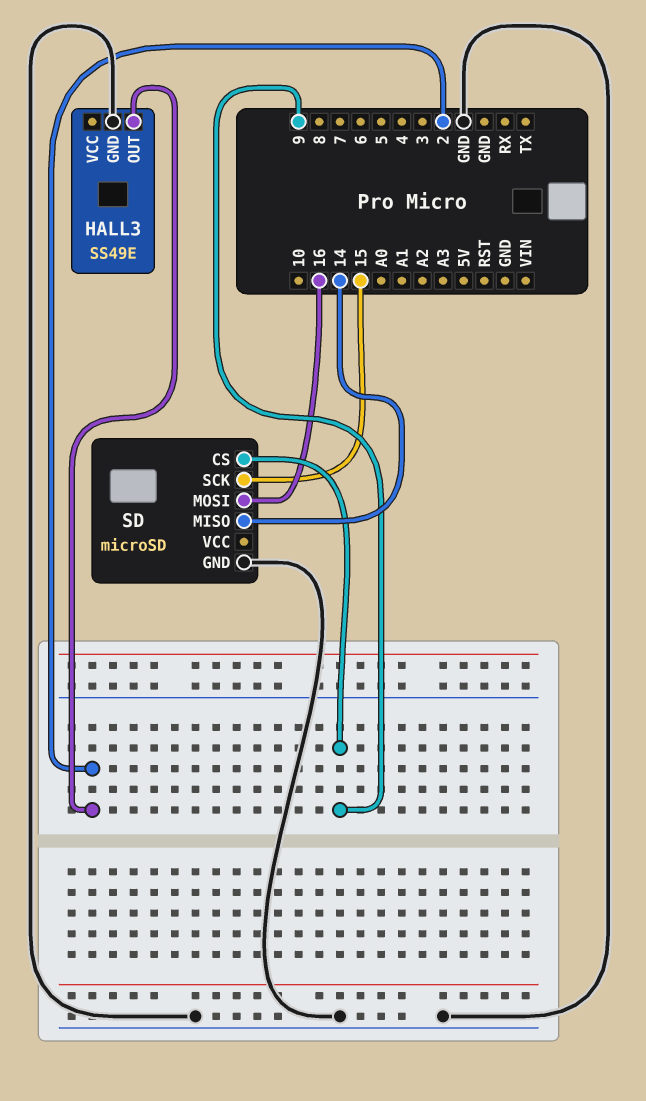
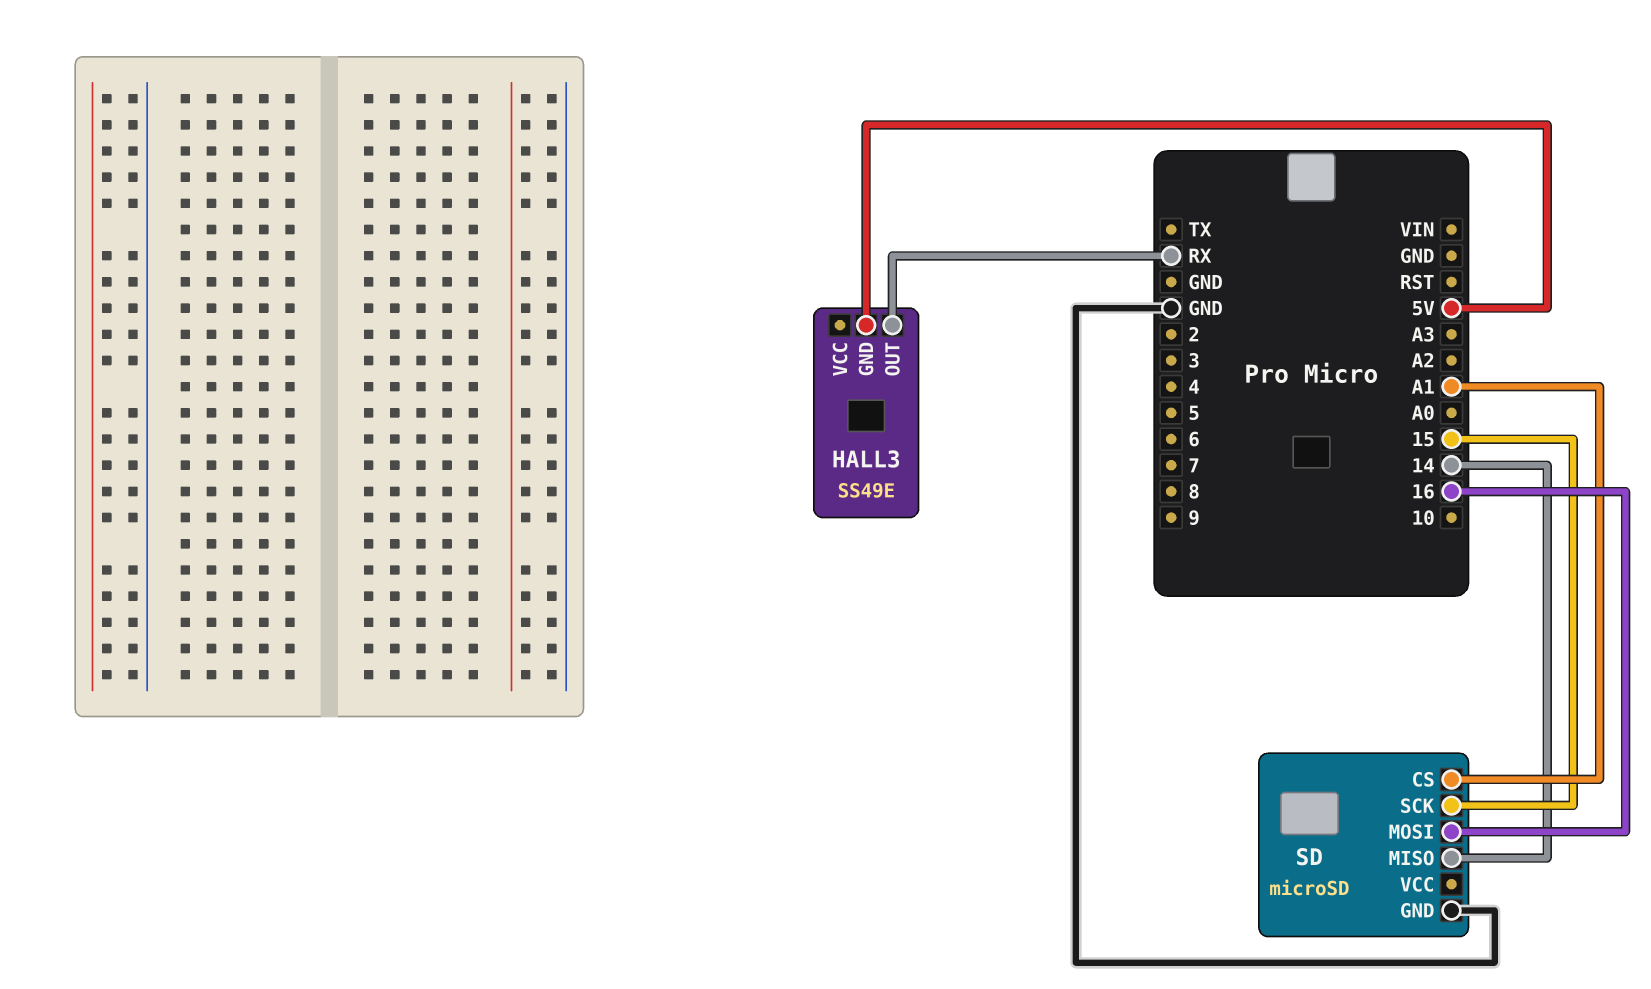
HALL3 pin GND: GND -> 5V
HALL3 pin OUT: 2 -> RX
SD pin CS: 9 -> A1

